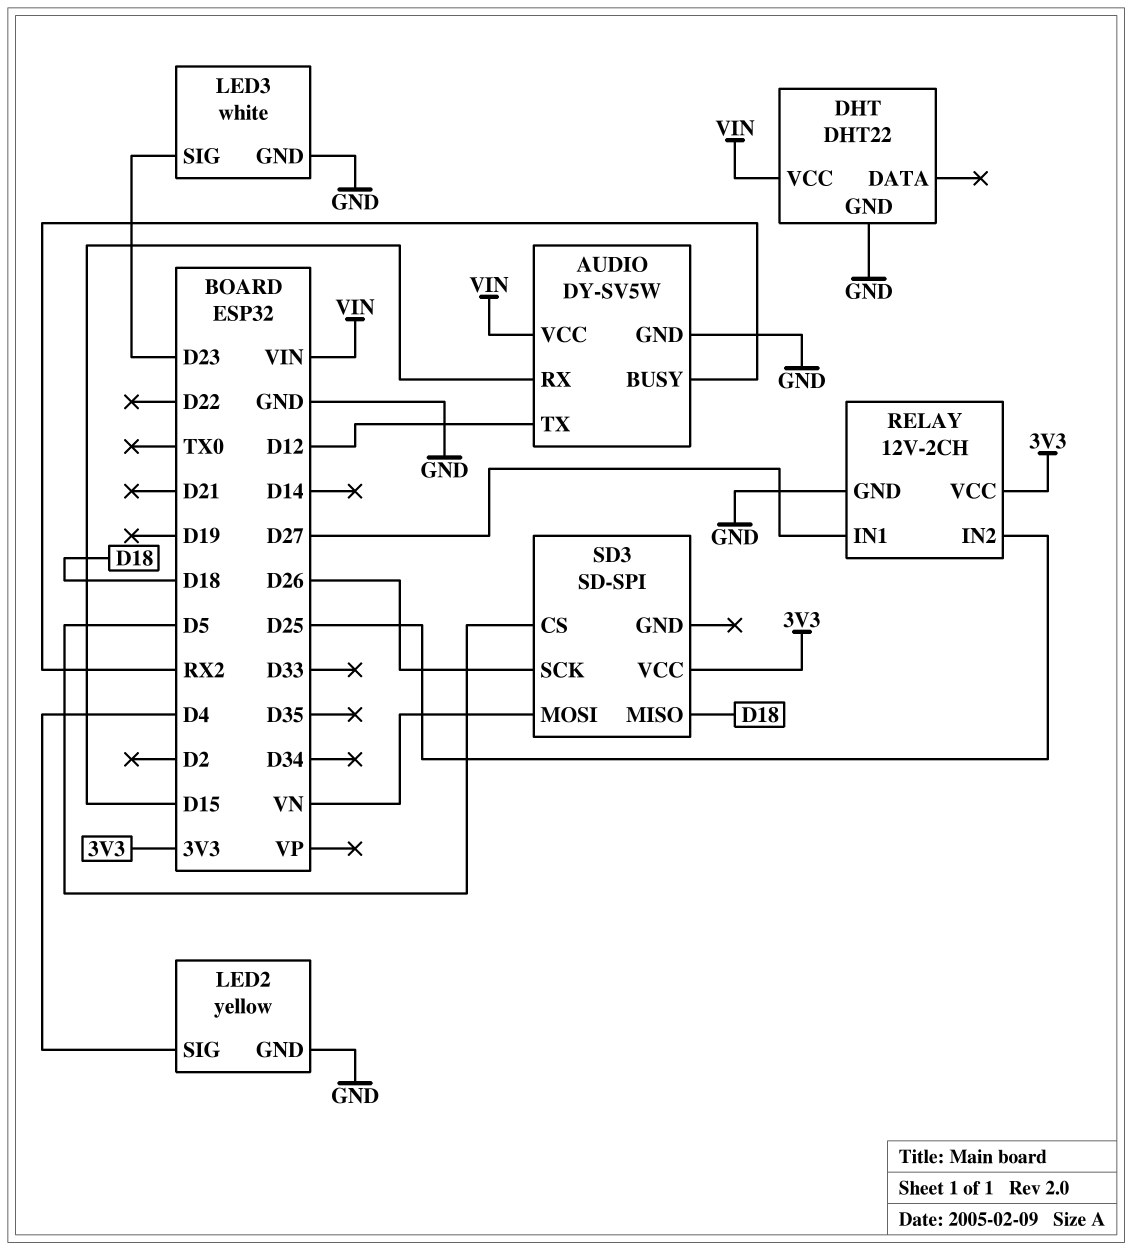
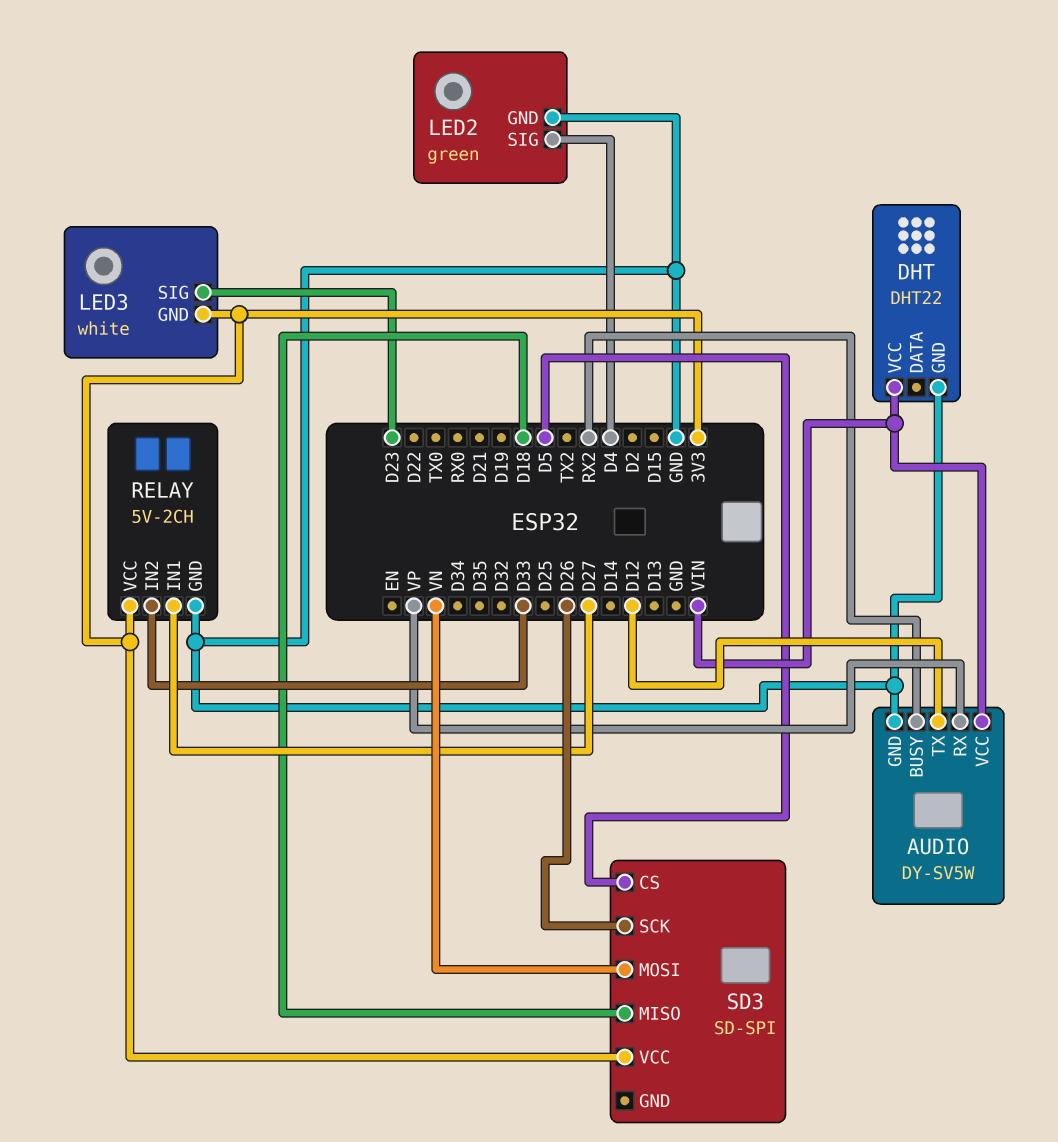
AUDIO pin RX: D15 -> VP
LED2: yellow -> green
LED3 pin GND: GND -> 3V3
RELAY: 12V-2CH -> 5V-2CH
RELAY pin IN2: D25 -> D33

